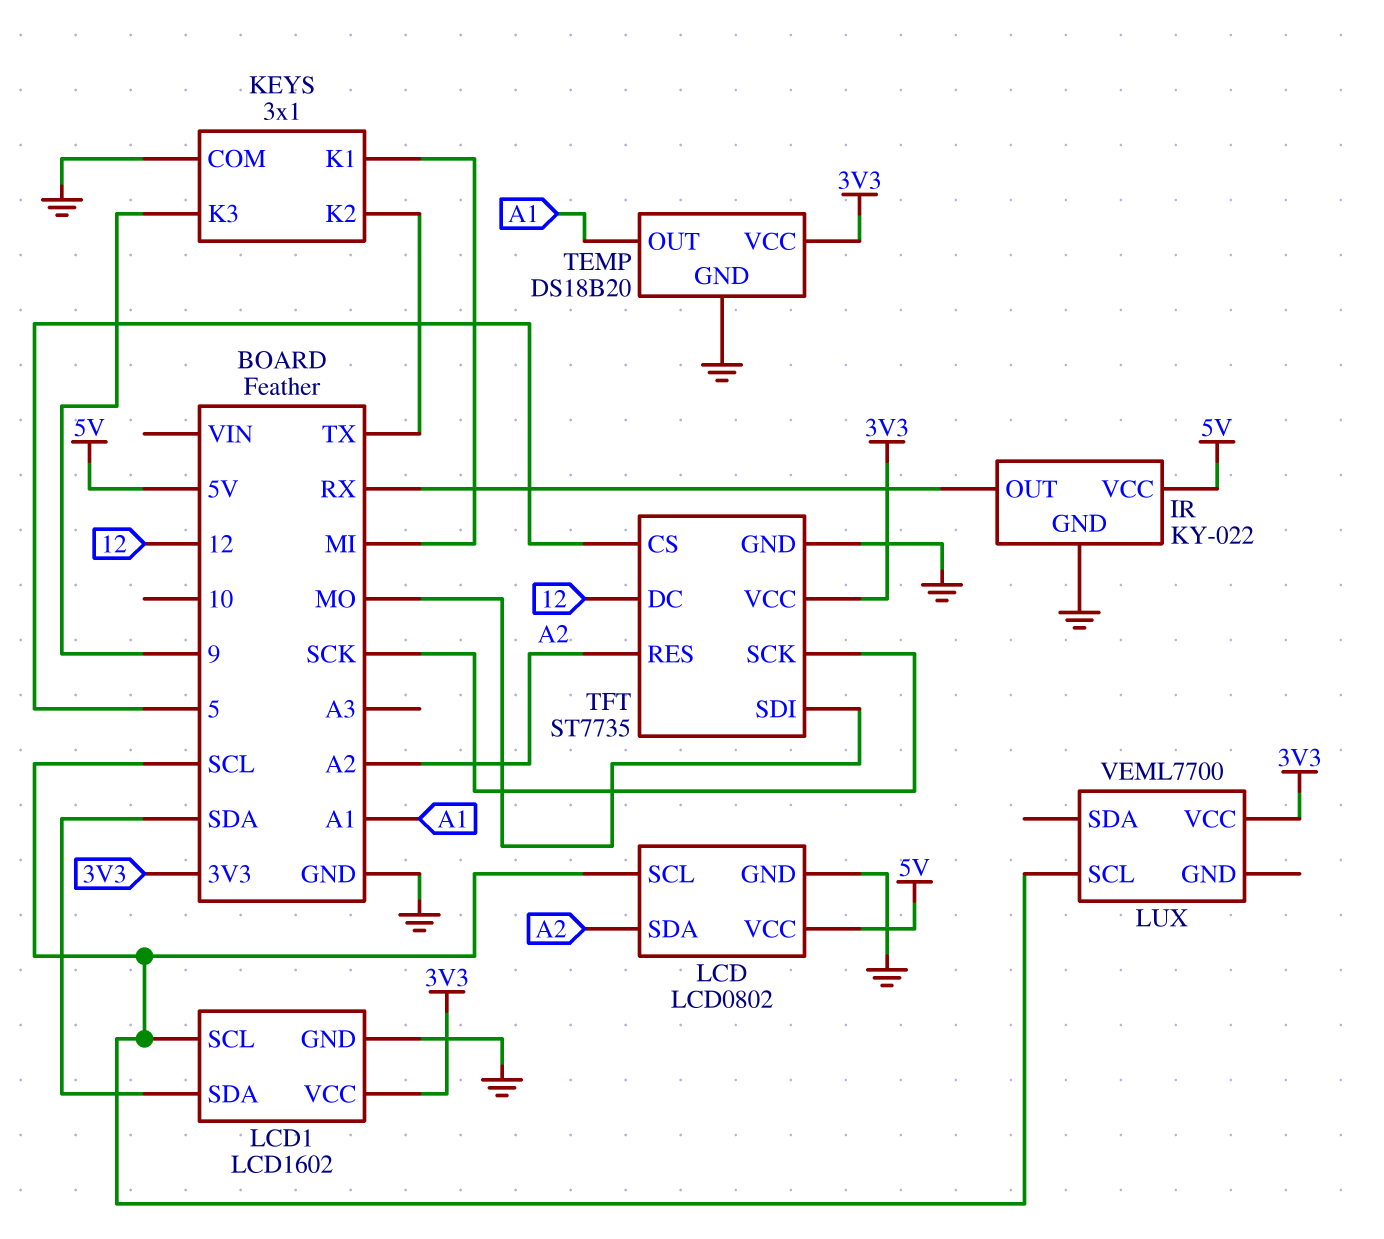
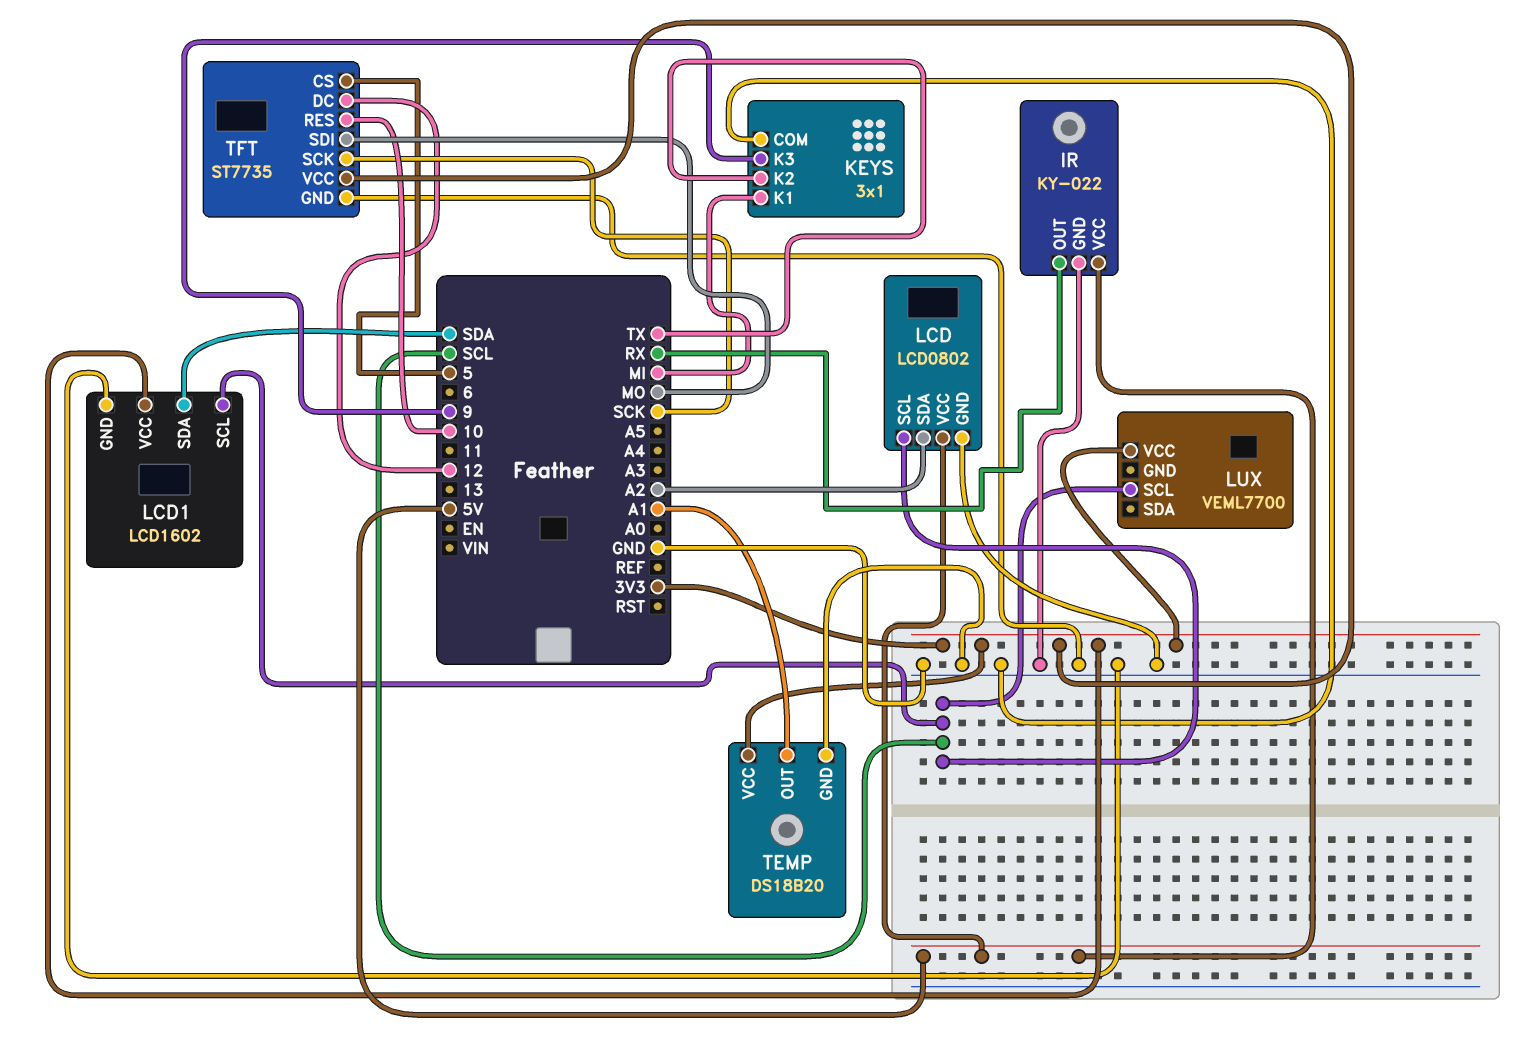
TFT pin RES: A2 -> 10

